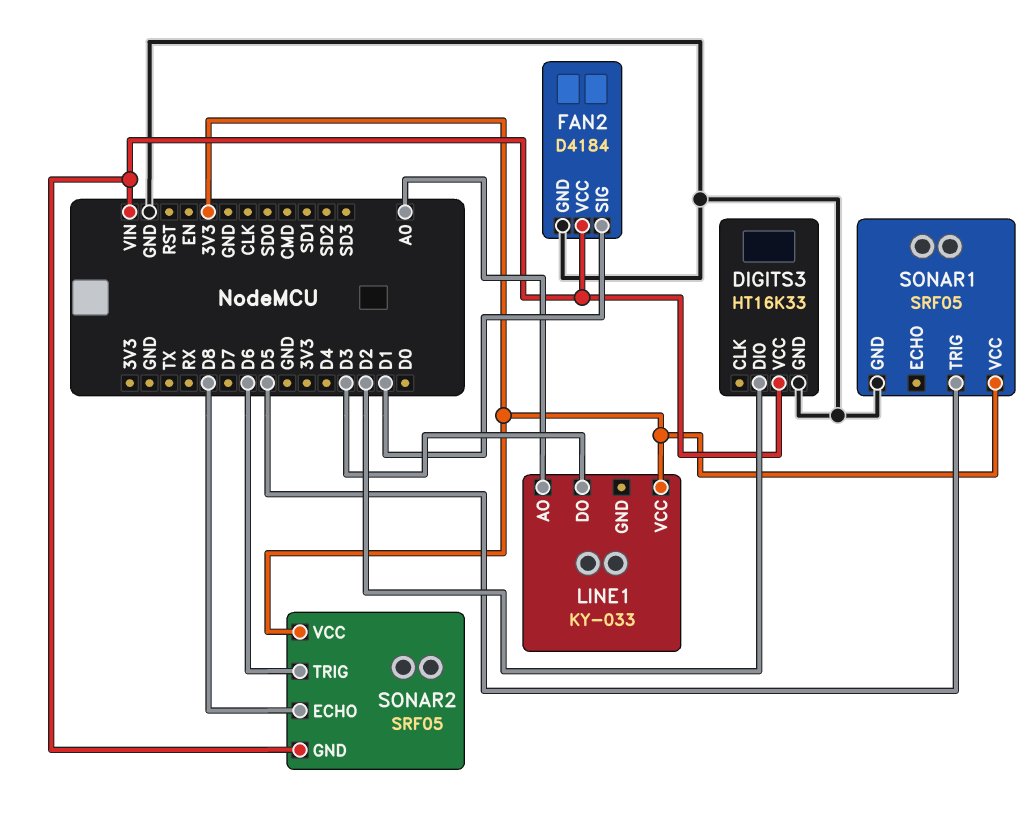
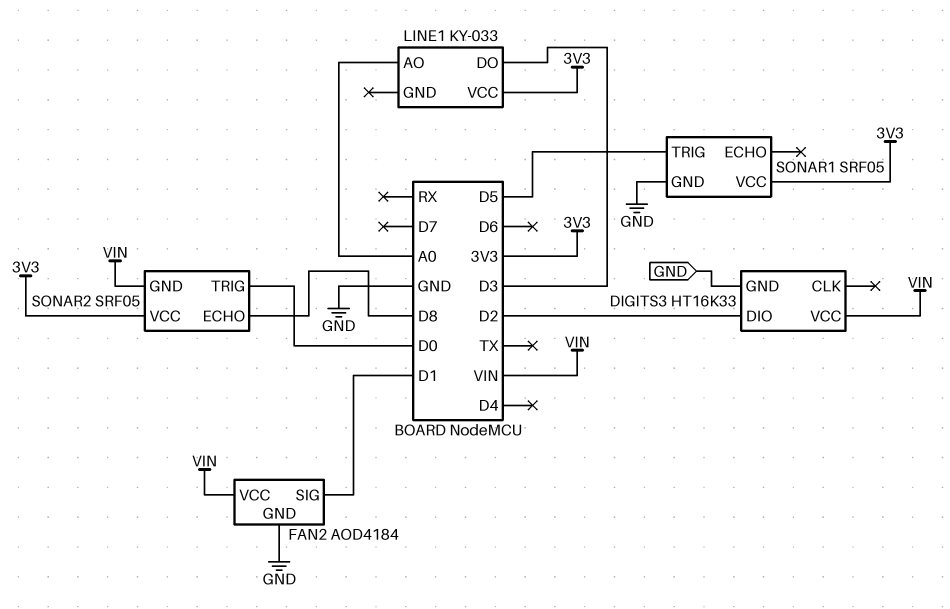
FAN2: D4184 -> AOD4184
SONAR2 pin TRIG: D6 -> D0

